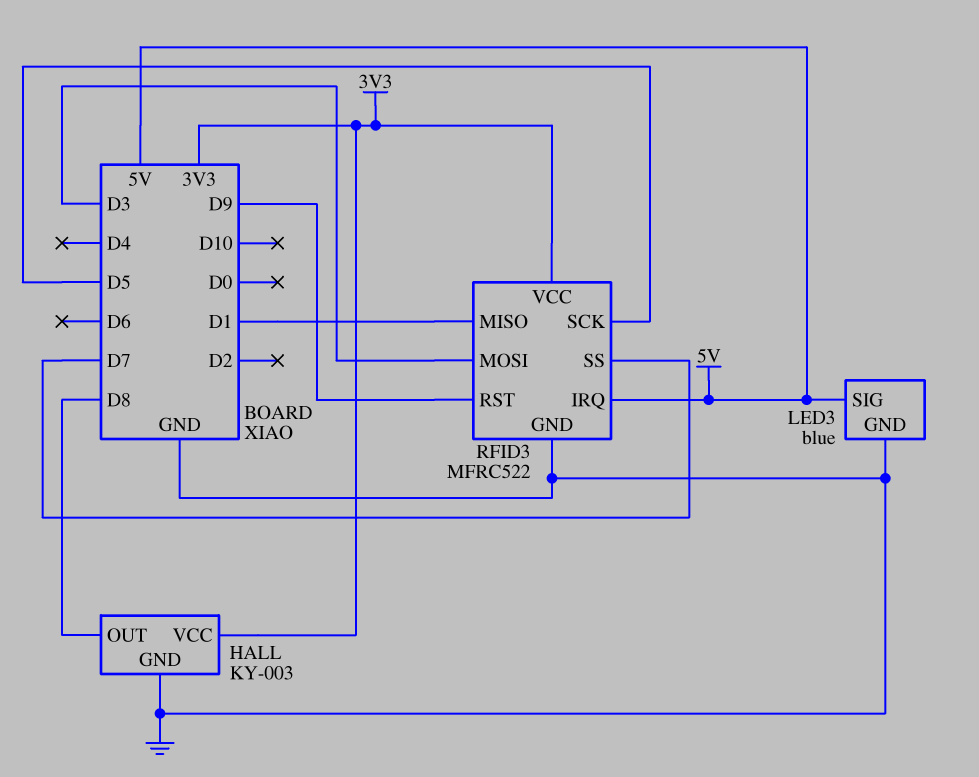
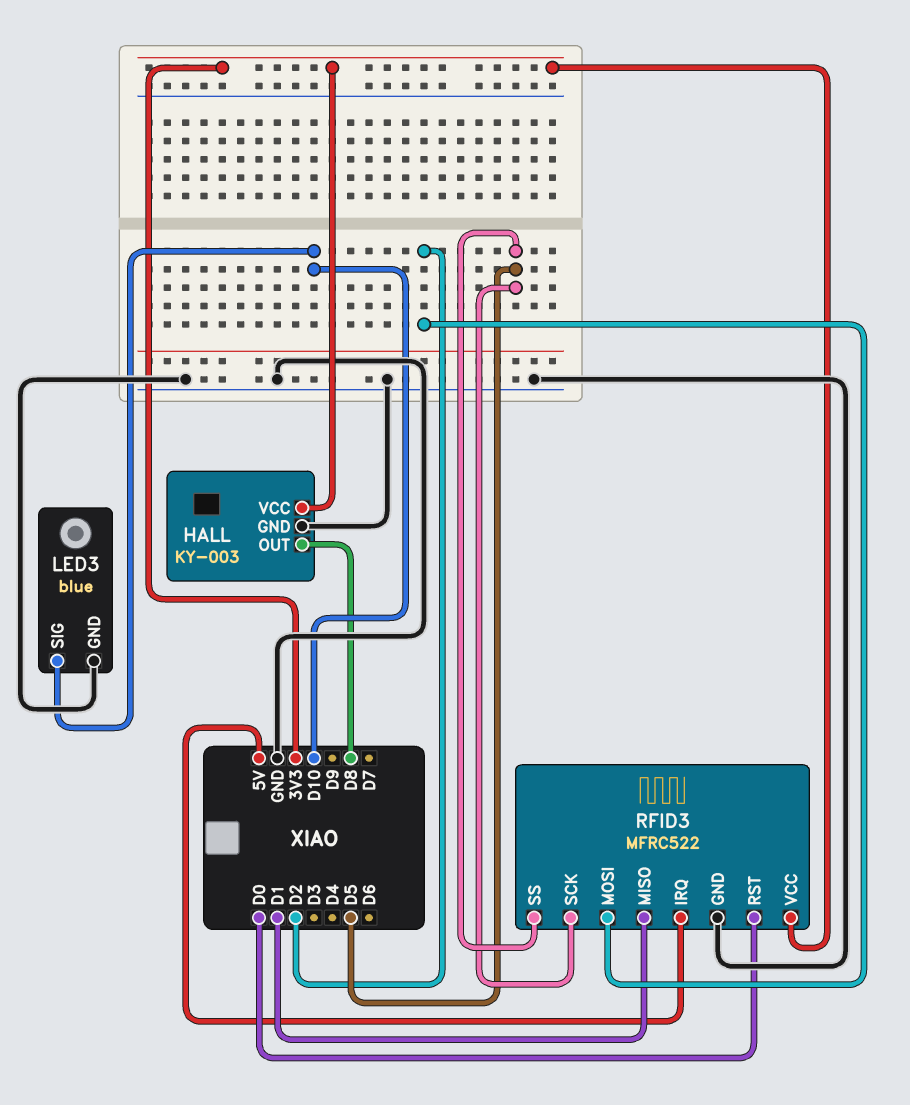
LED3 pin SIG: 5V -> D10
RFID3 pin MOSI: D3 -> D2
RFID3 pin RST: D9 -> D0
RFID3 pin SS: D7 -> D5

